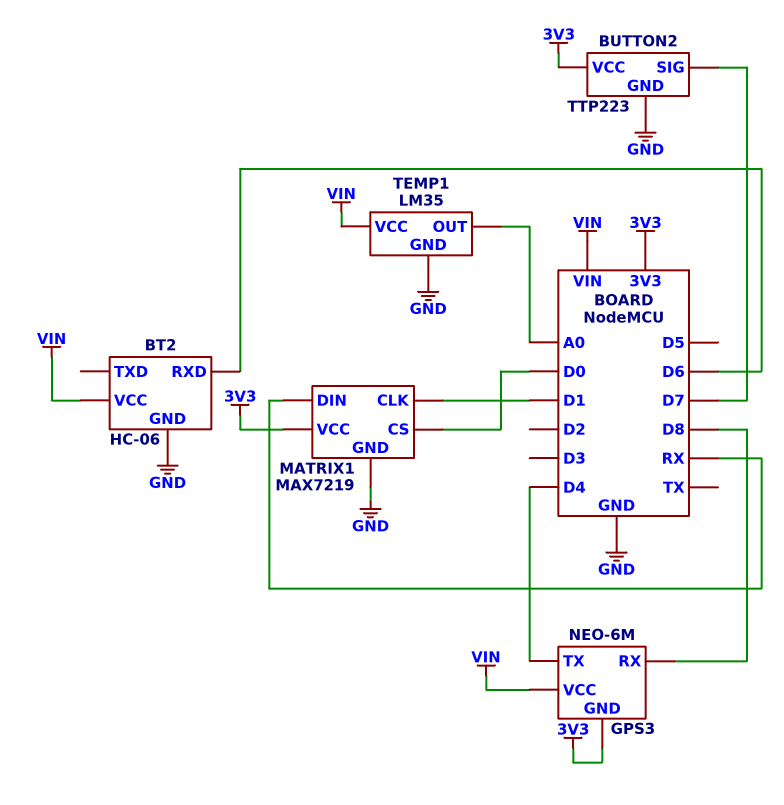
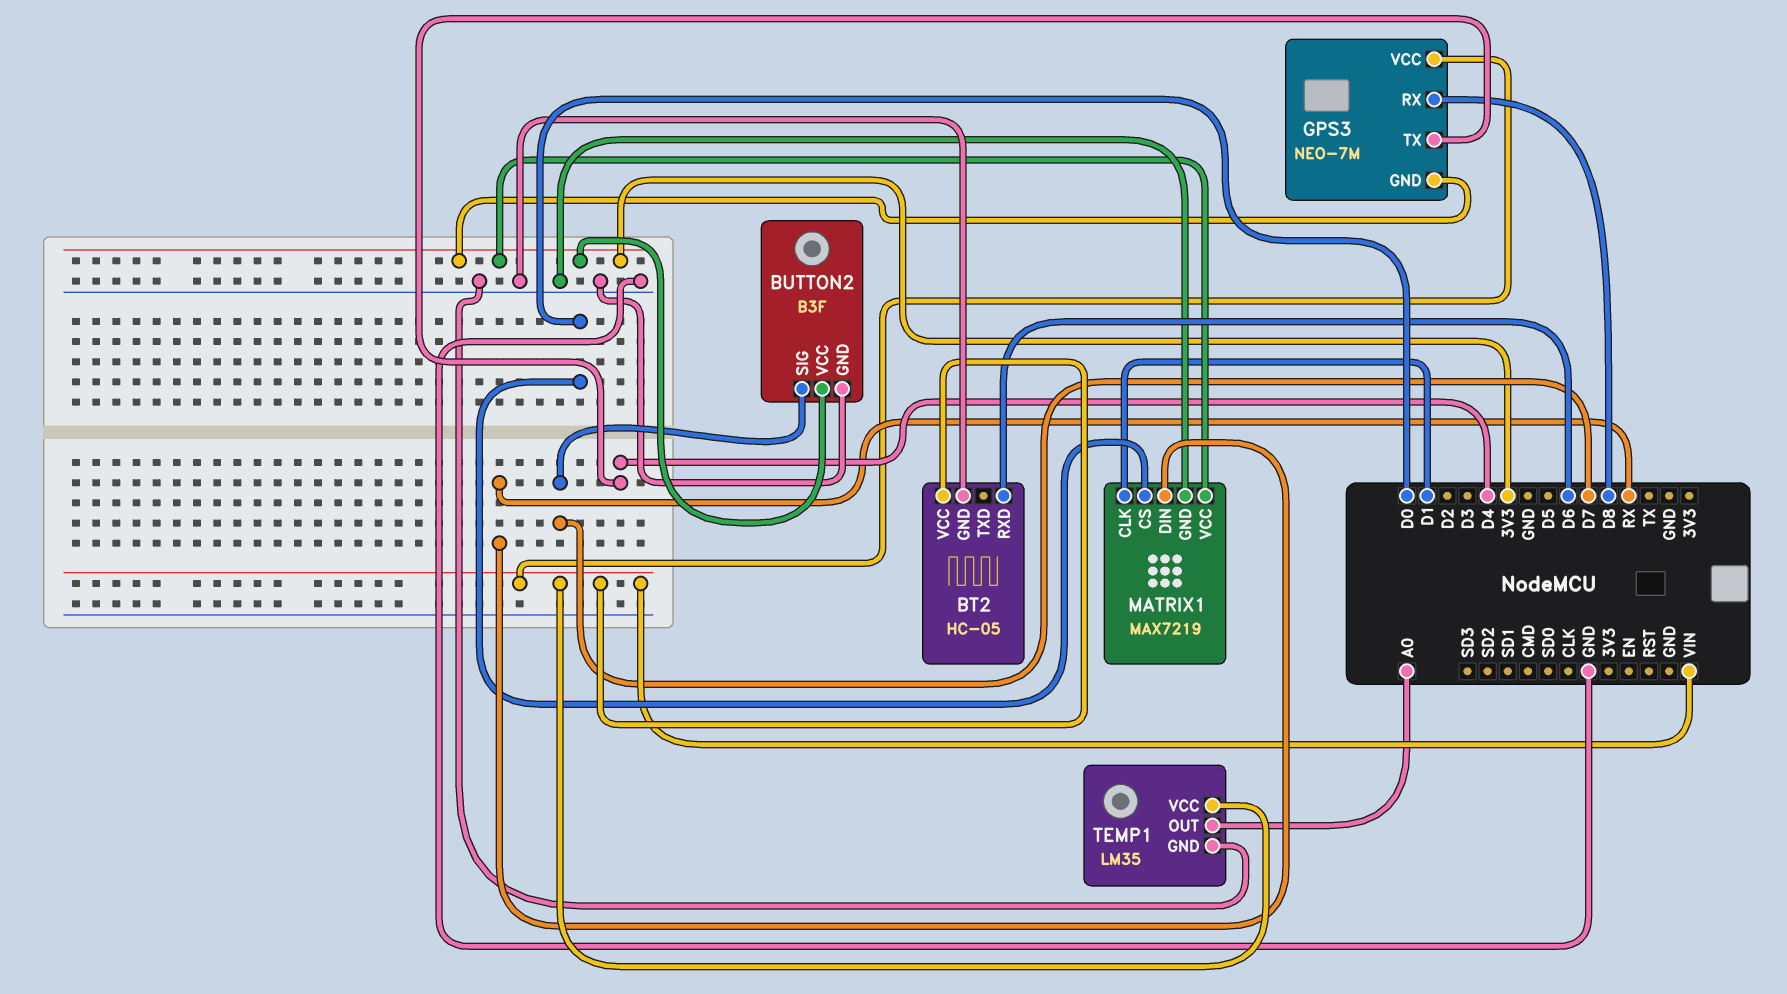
BT2: HC-06 -> HC-05
BUTTON2: TTP223 -> B3F
GPS3: NEO-6M -> NEO-7M

